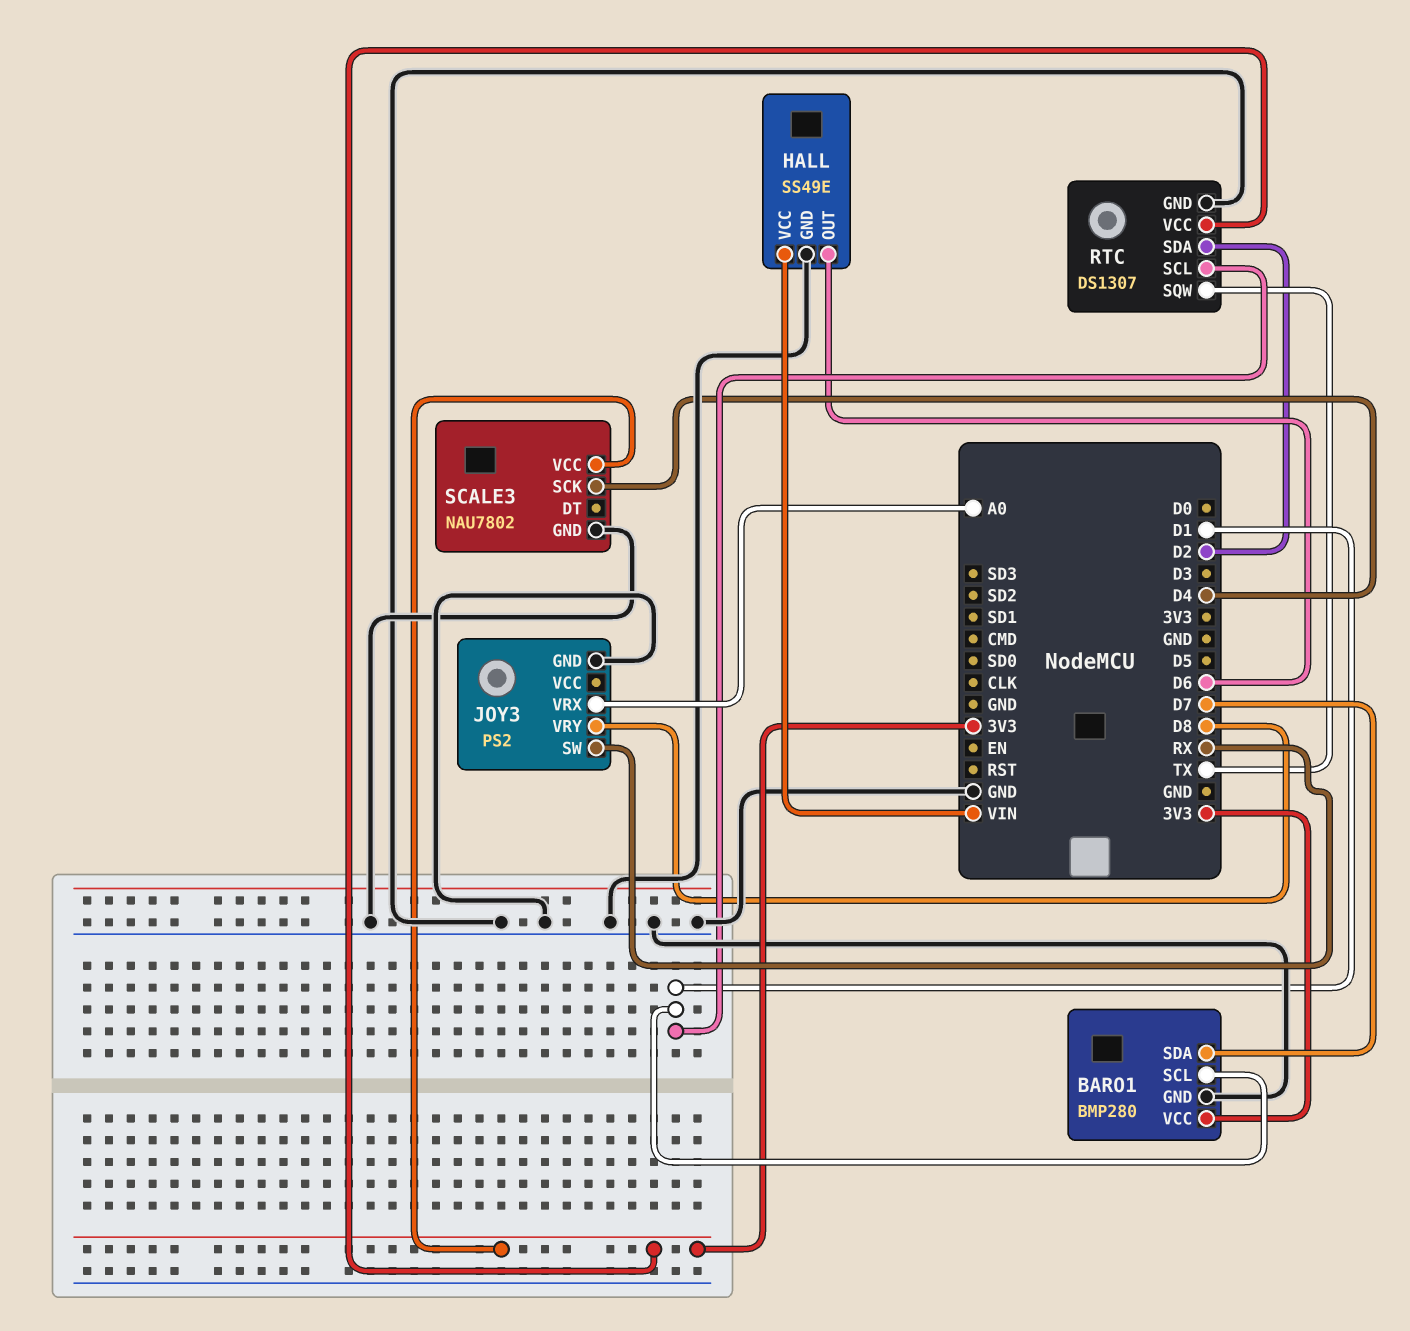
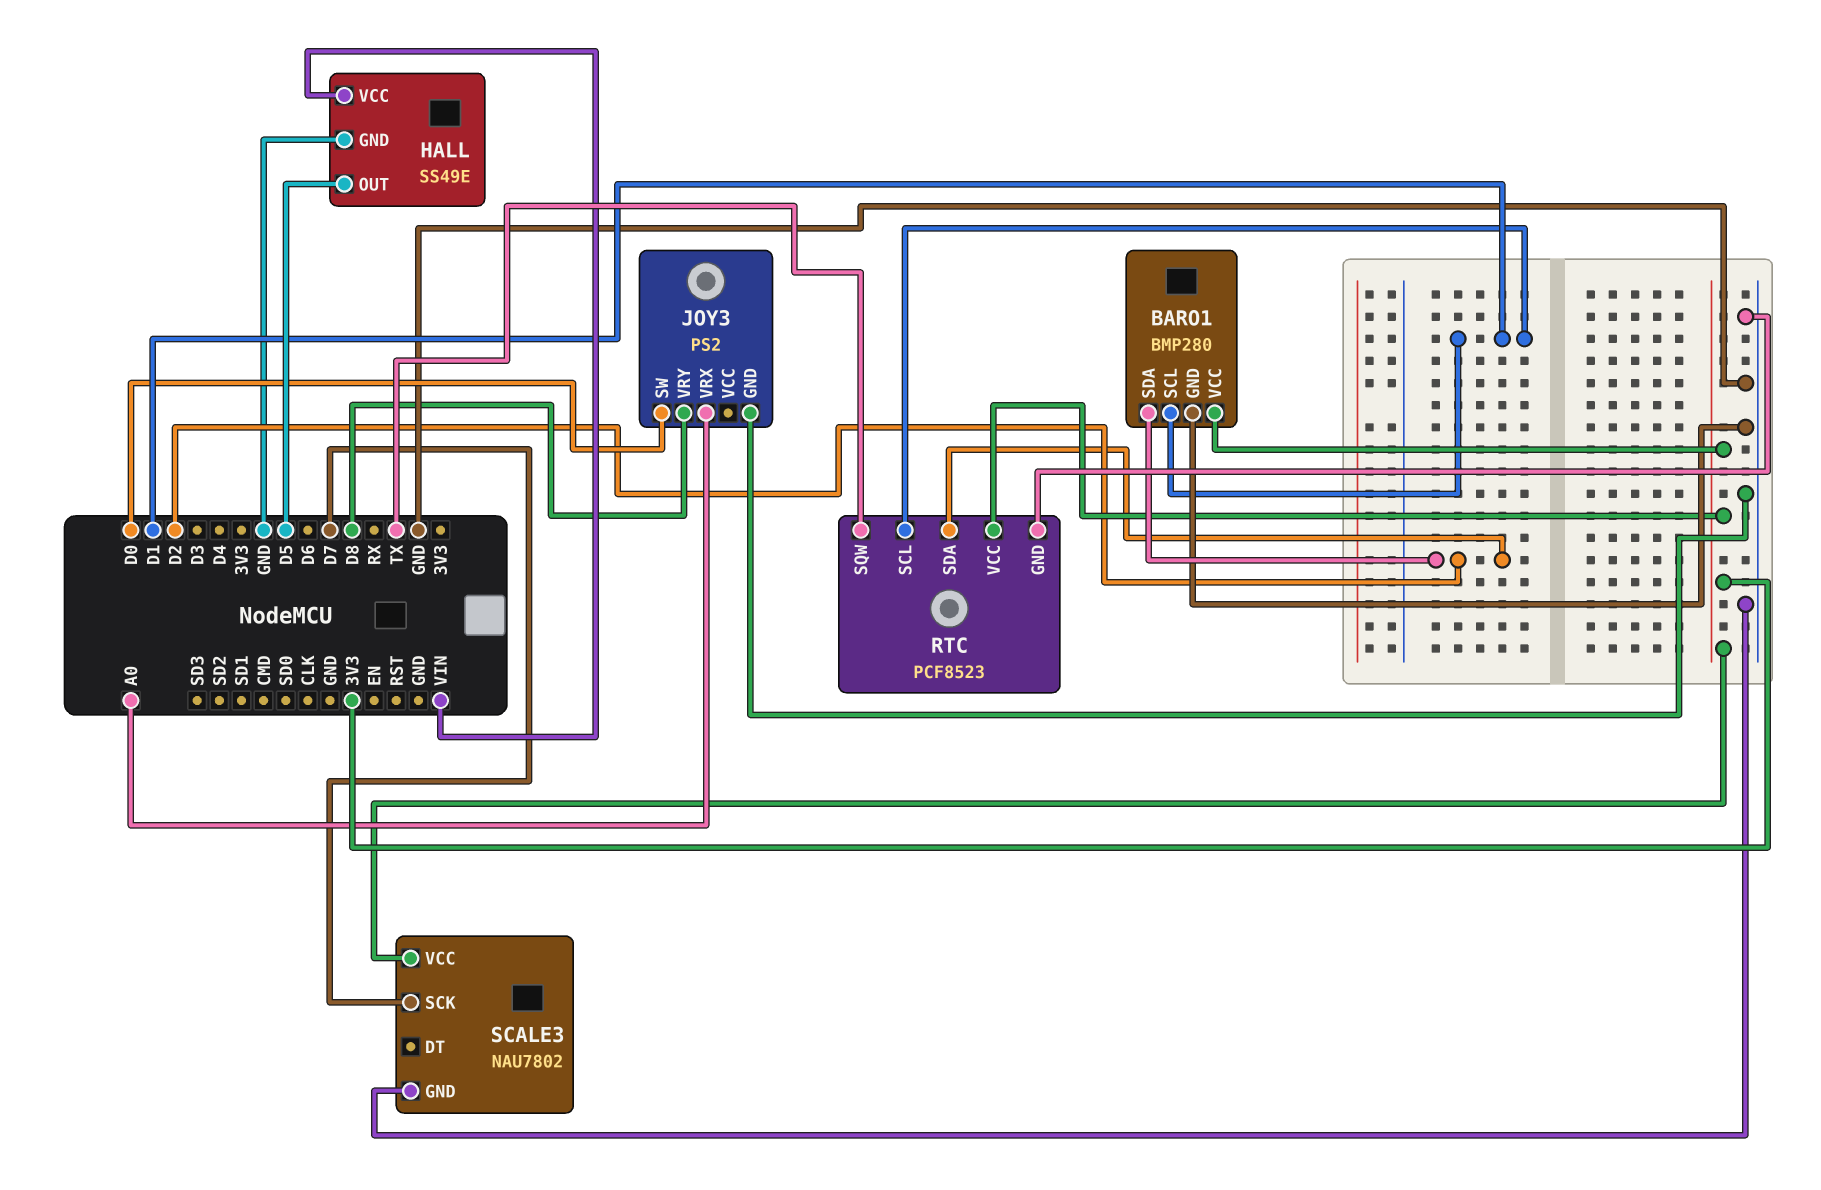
BARO1 pin SDA: D7 -> D2
HALL pin OUT: D6 -> D5
JOY3 pin SW: RX -> D0
RTC: DS1307 -> PCF8523
SCALE3 pin SCK: D4 -> D7

